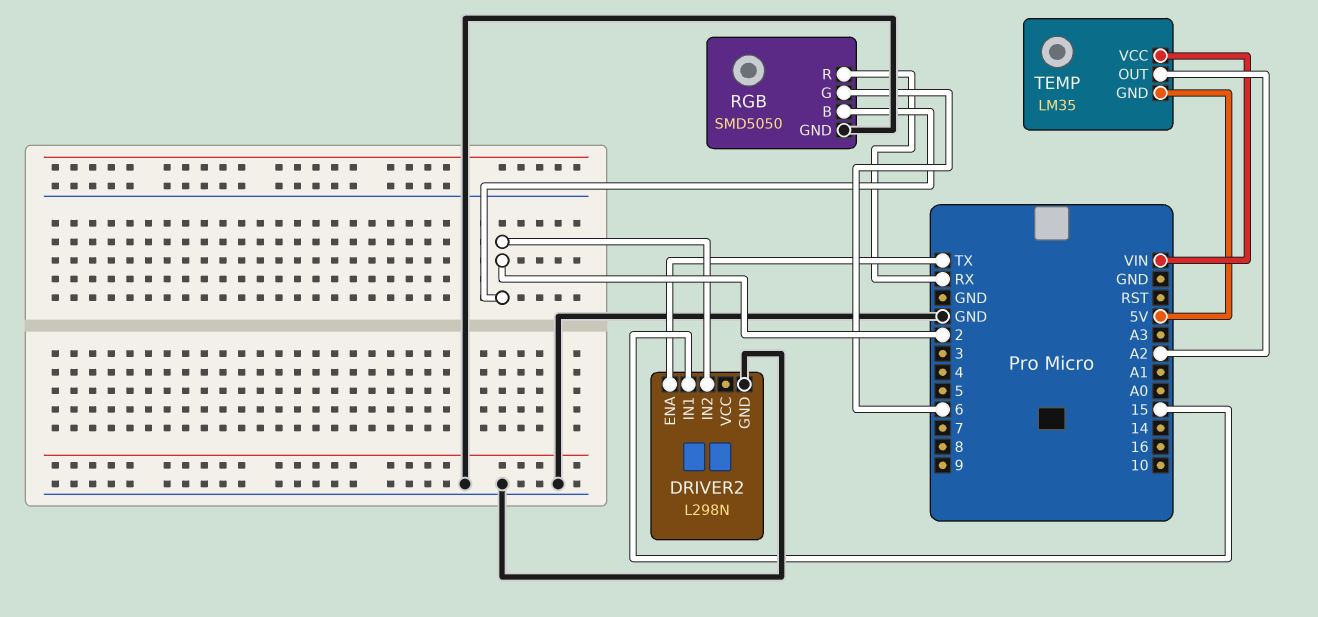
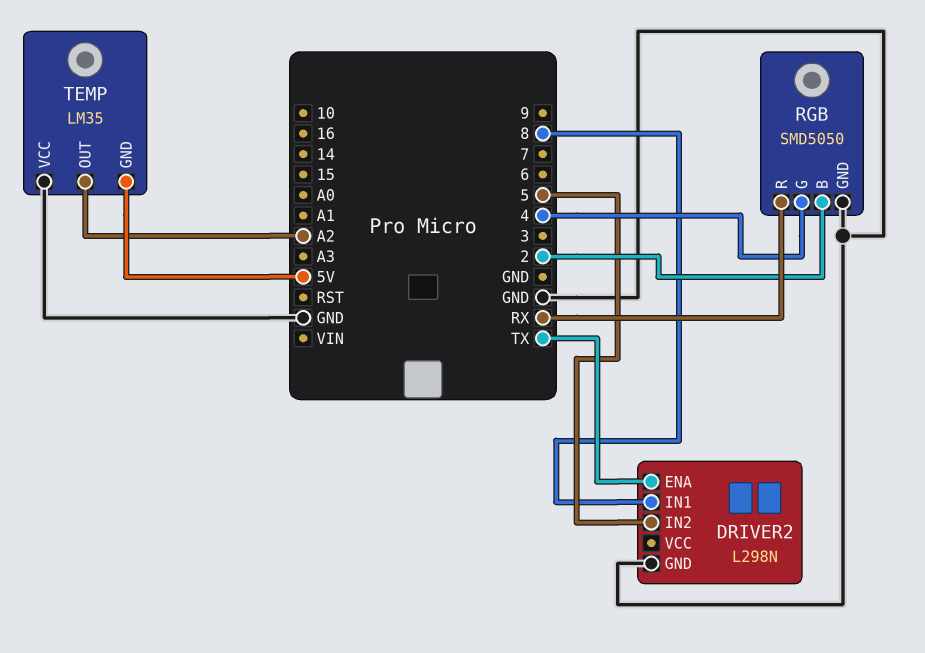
DRIVER2 pin IN1: 15 -> 8
DRIVER2 pin IN2: 2 -> 5
RGB pin G: 6 -> 4
TEMP pin VCC: VIN -> GND

